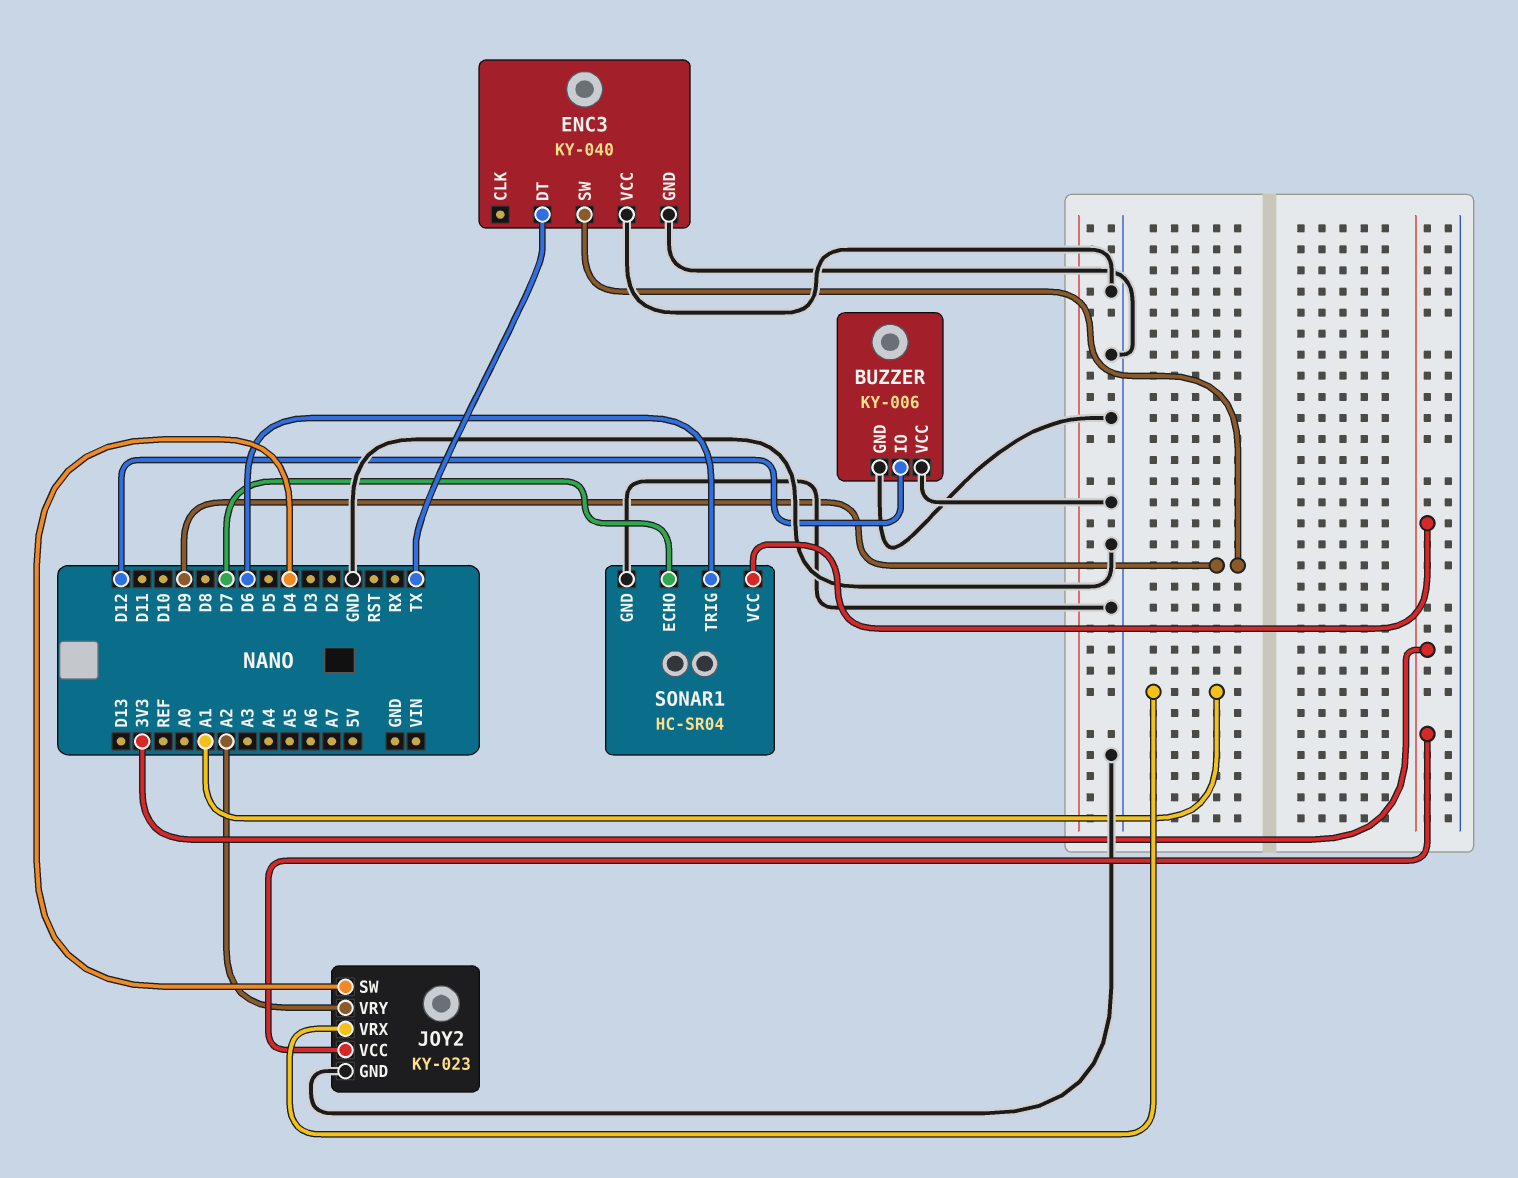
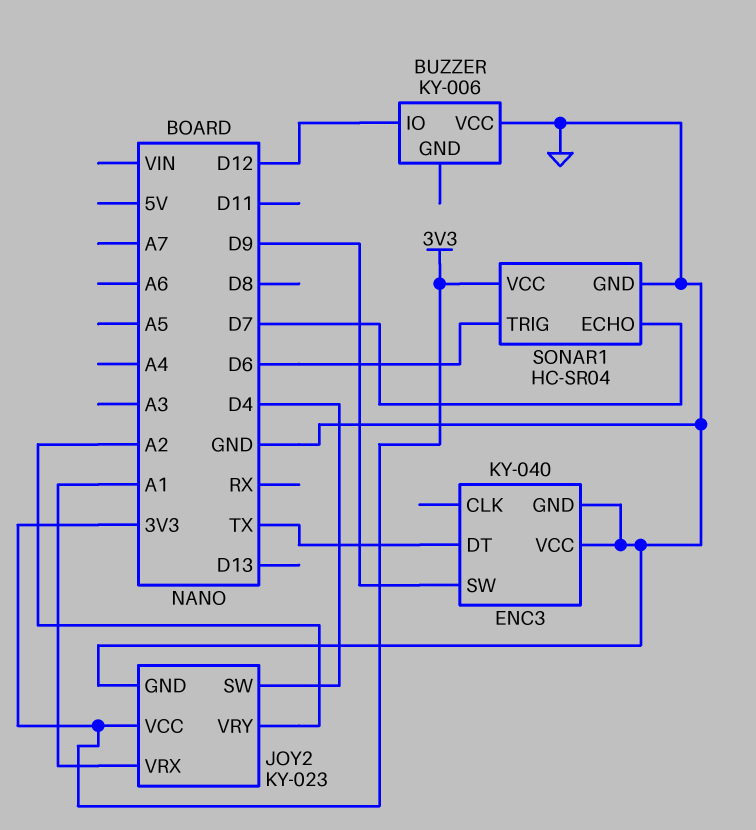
BUZZER pin GND: GND -> none

